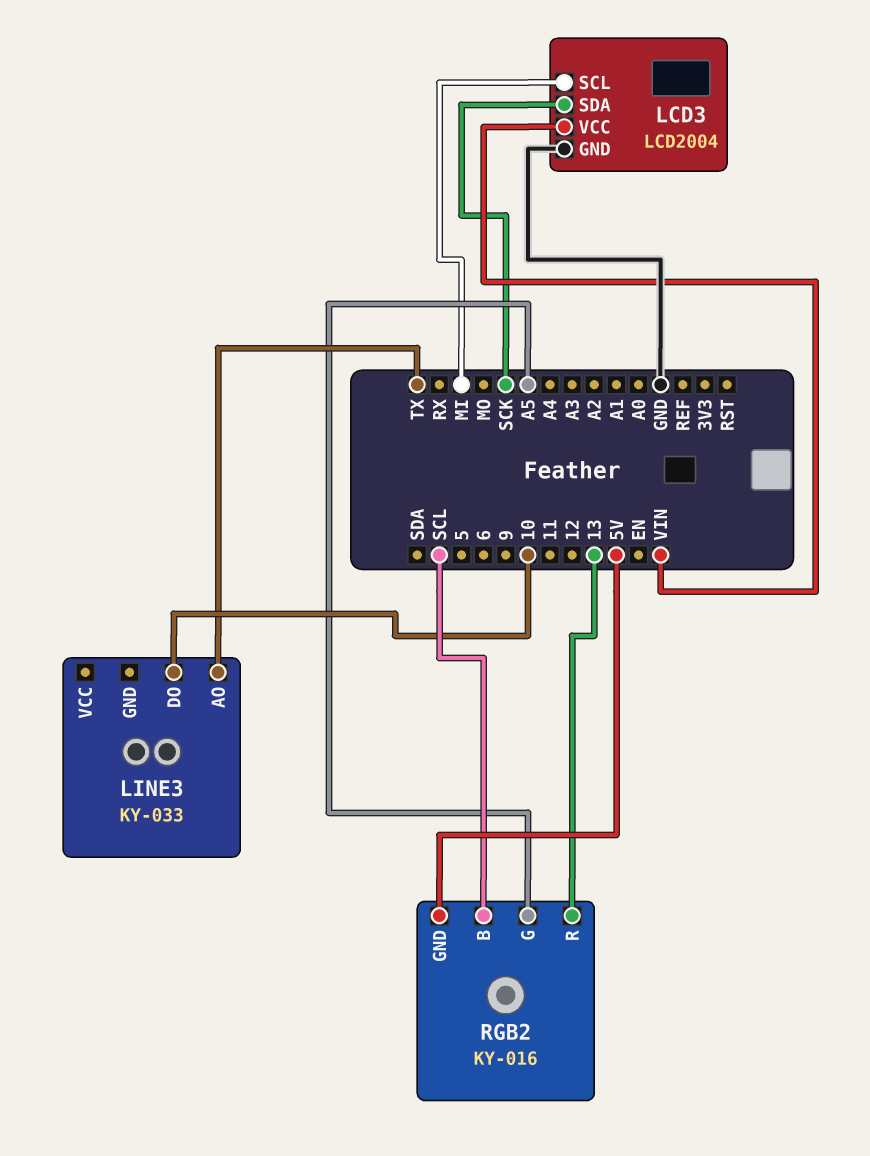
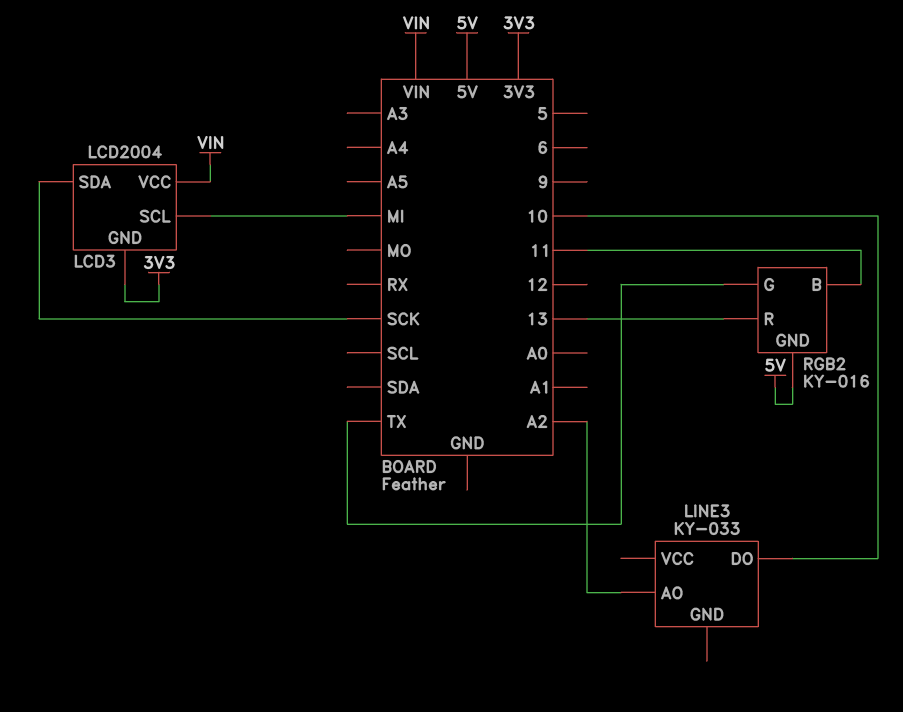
LCD3 pin GND: GND -> 3V3
LINE3 pin AO: TX -> A2
RGB2 pin B: SCL -> 11
RGB2 pin G: A5 -> TX

